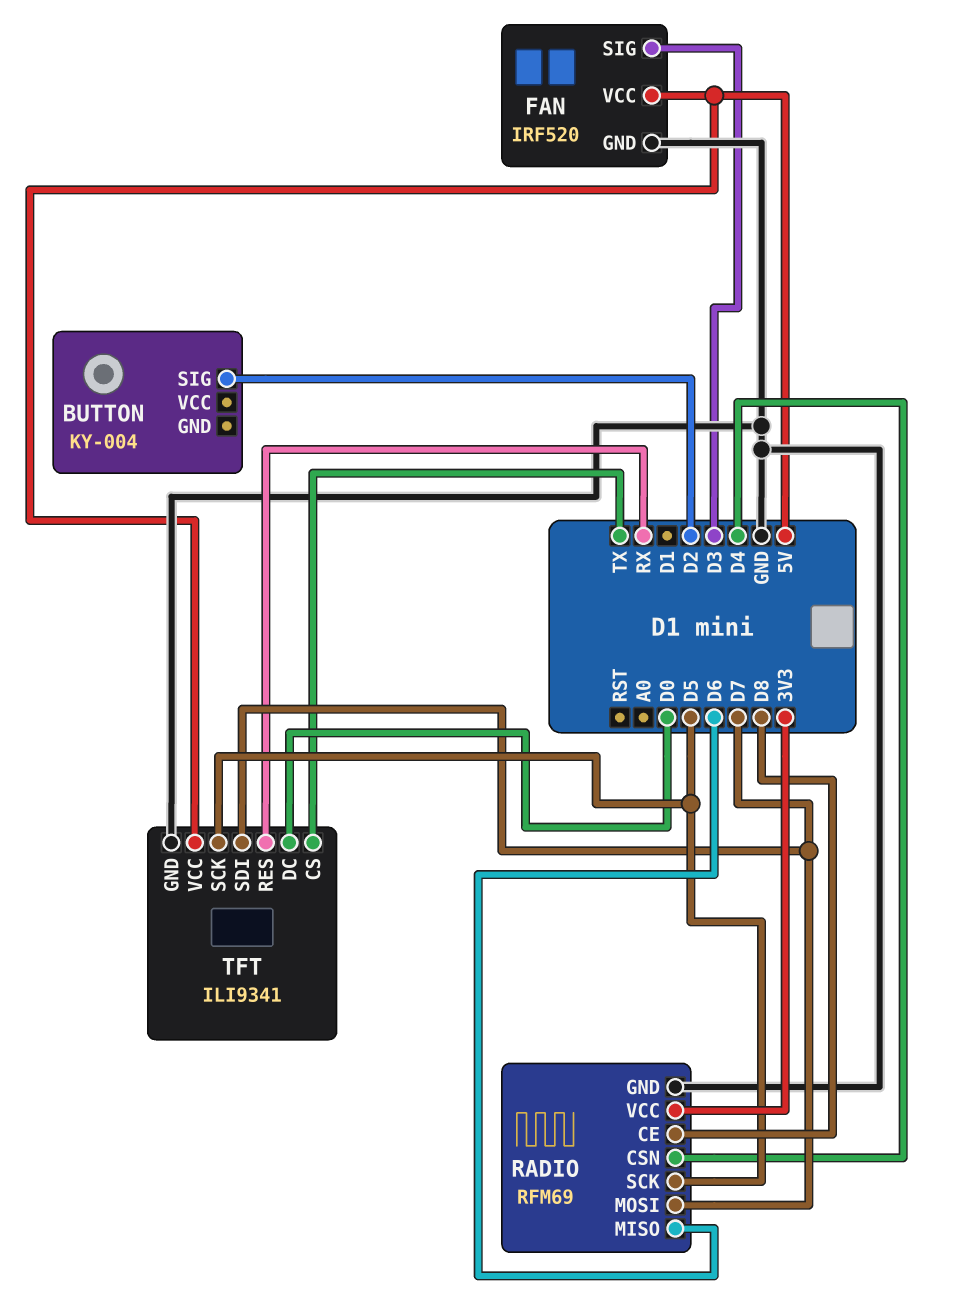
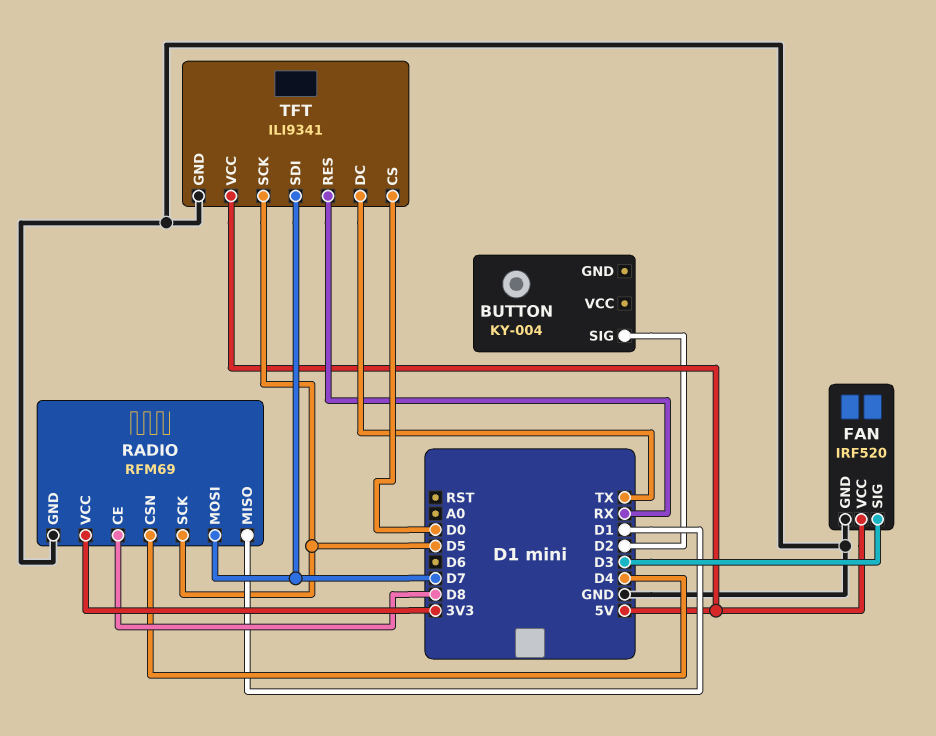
RADIO pin MISO: D6 -> D1
TFT pin CS: TX -> D0
TFT pin DC: D0 -> TX

